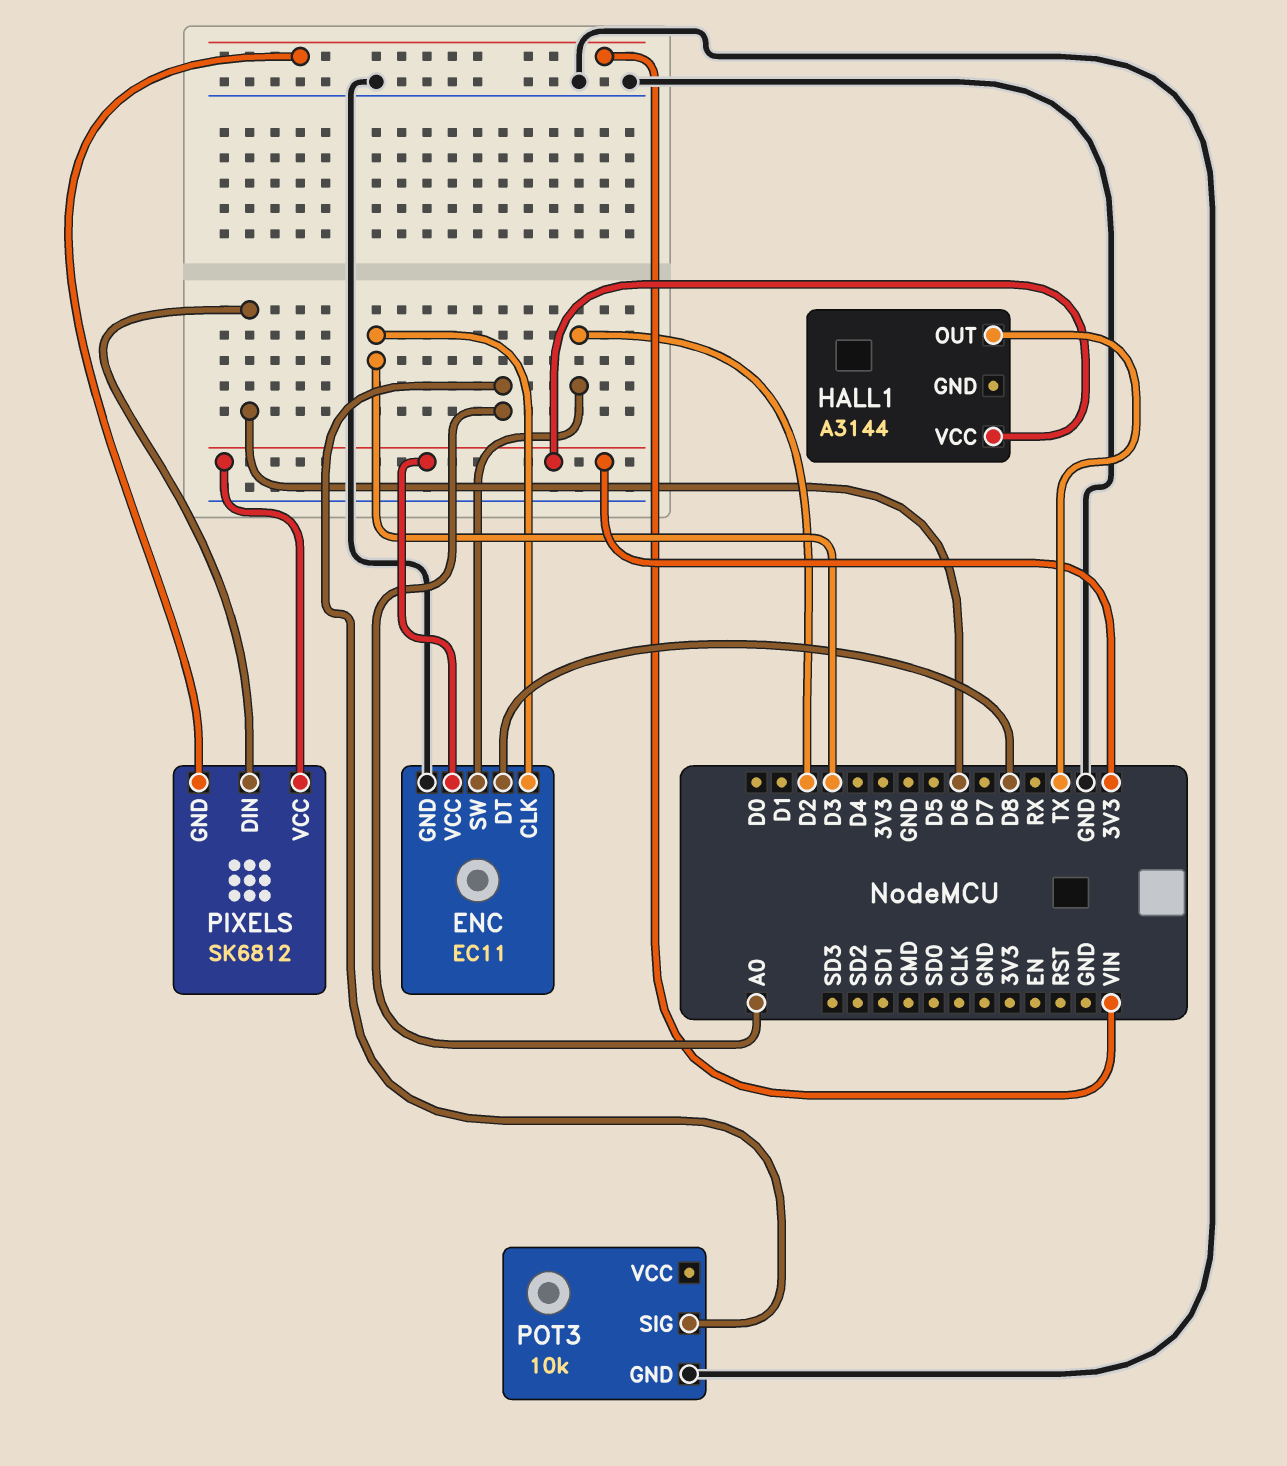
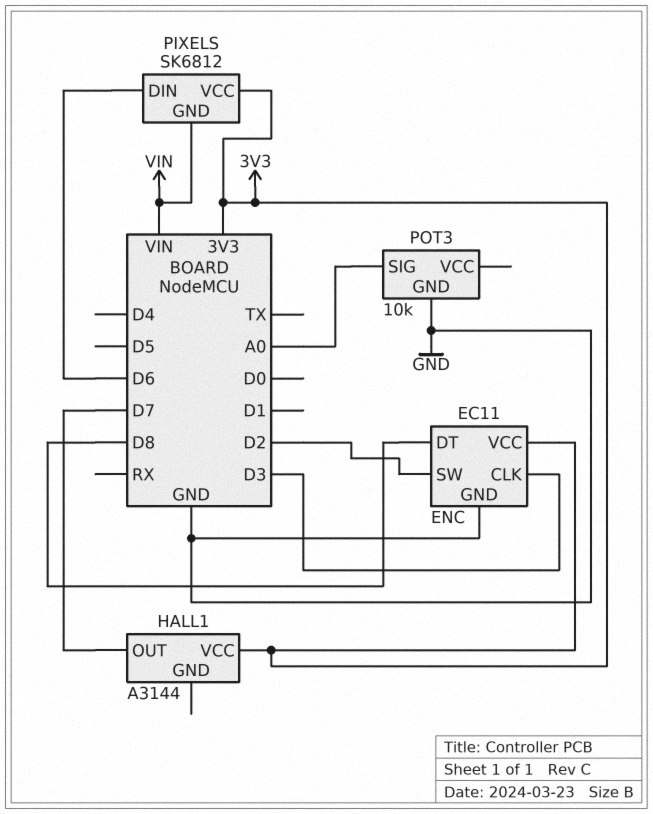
HALL1 pin OUT: TX -> D7

